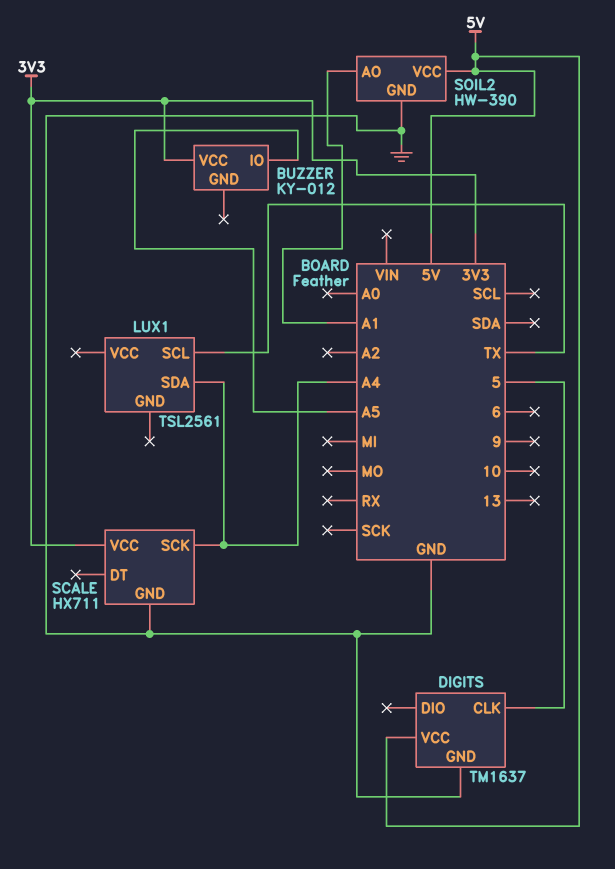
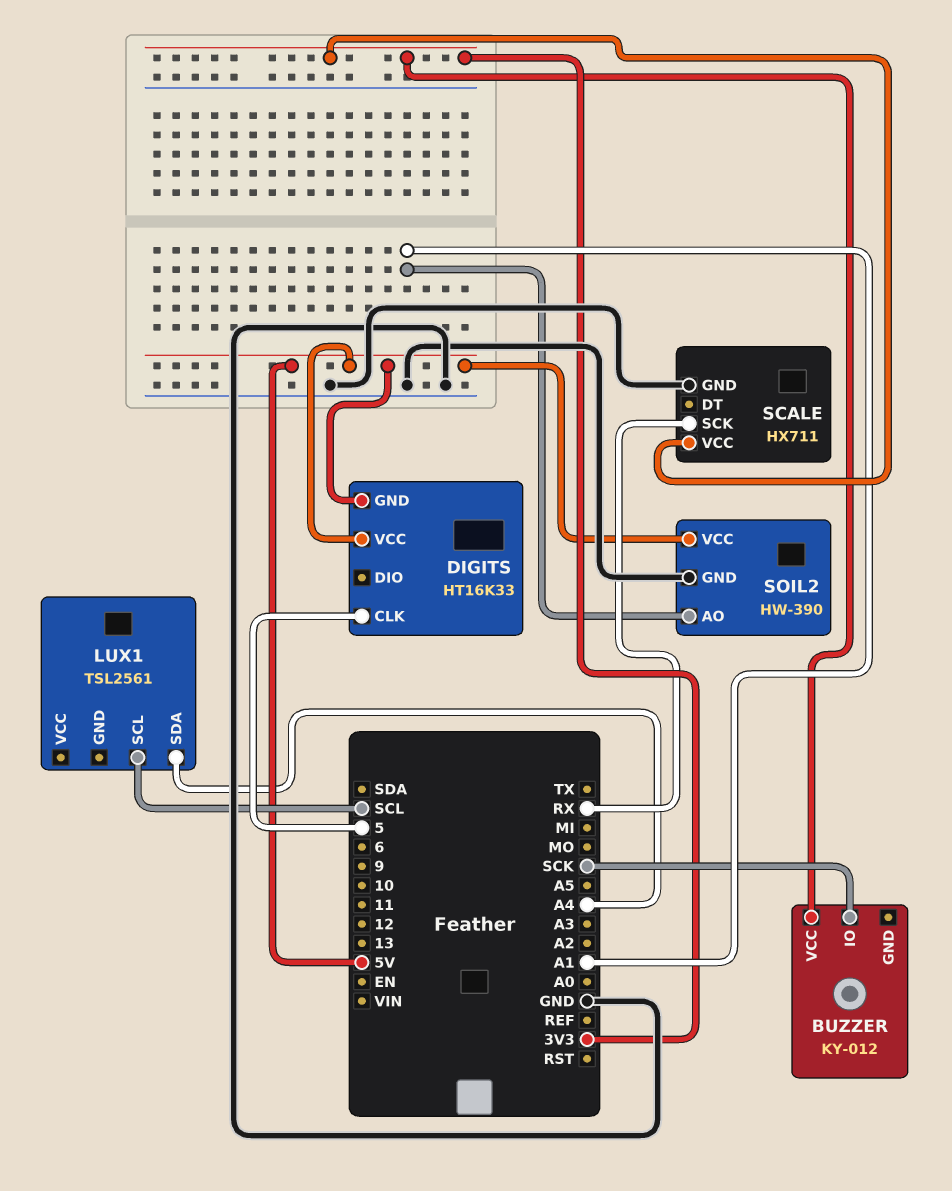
BUZZER pin IO: A5 -> SCK
DIGITS: TM1637 -> HT16K33
DIGITS pin GND: GND -> 5V
LUX1 pin SCL: TX -> SCL
SCALE pin SCK: A4 -> RX

